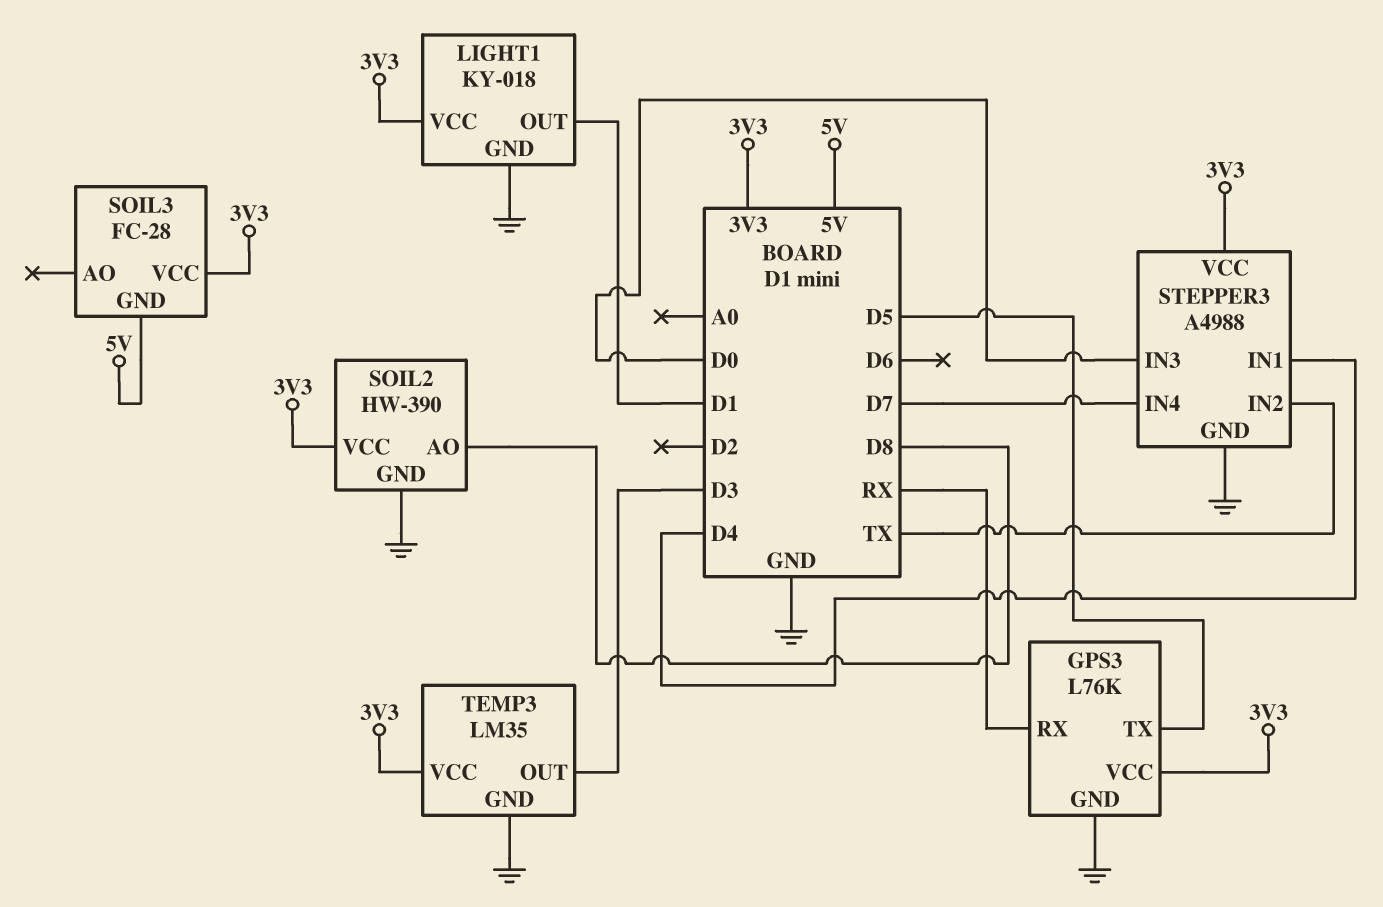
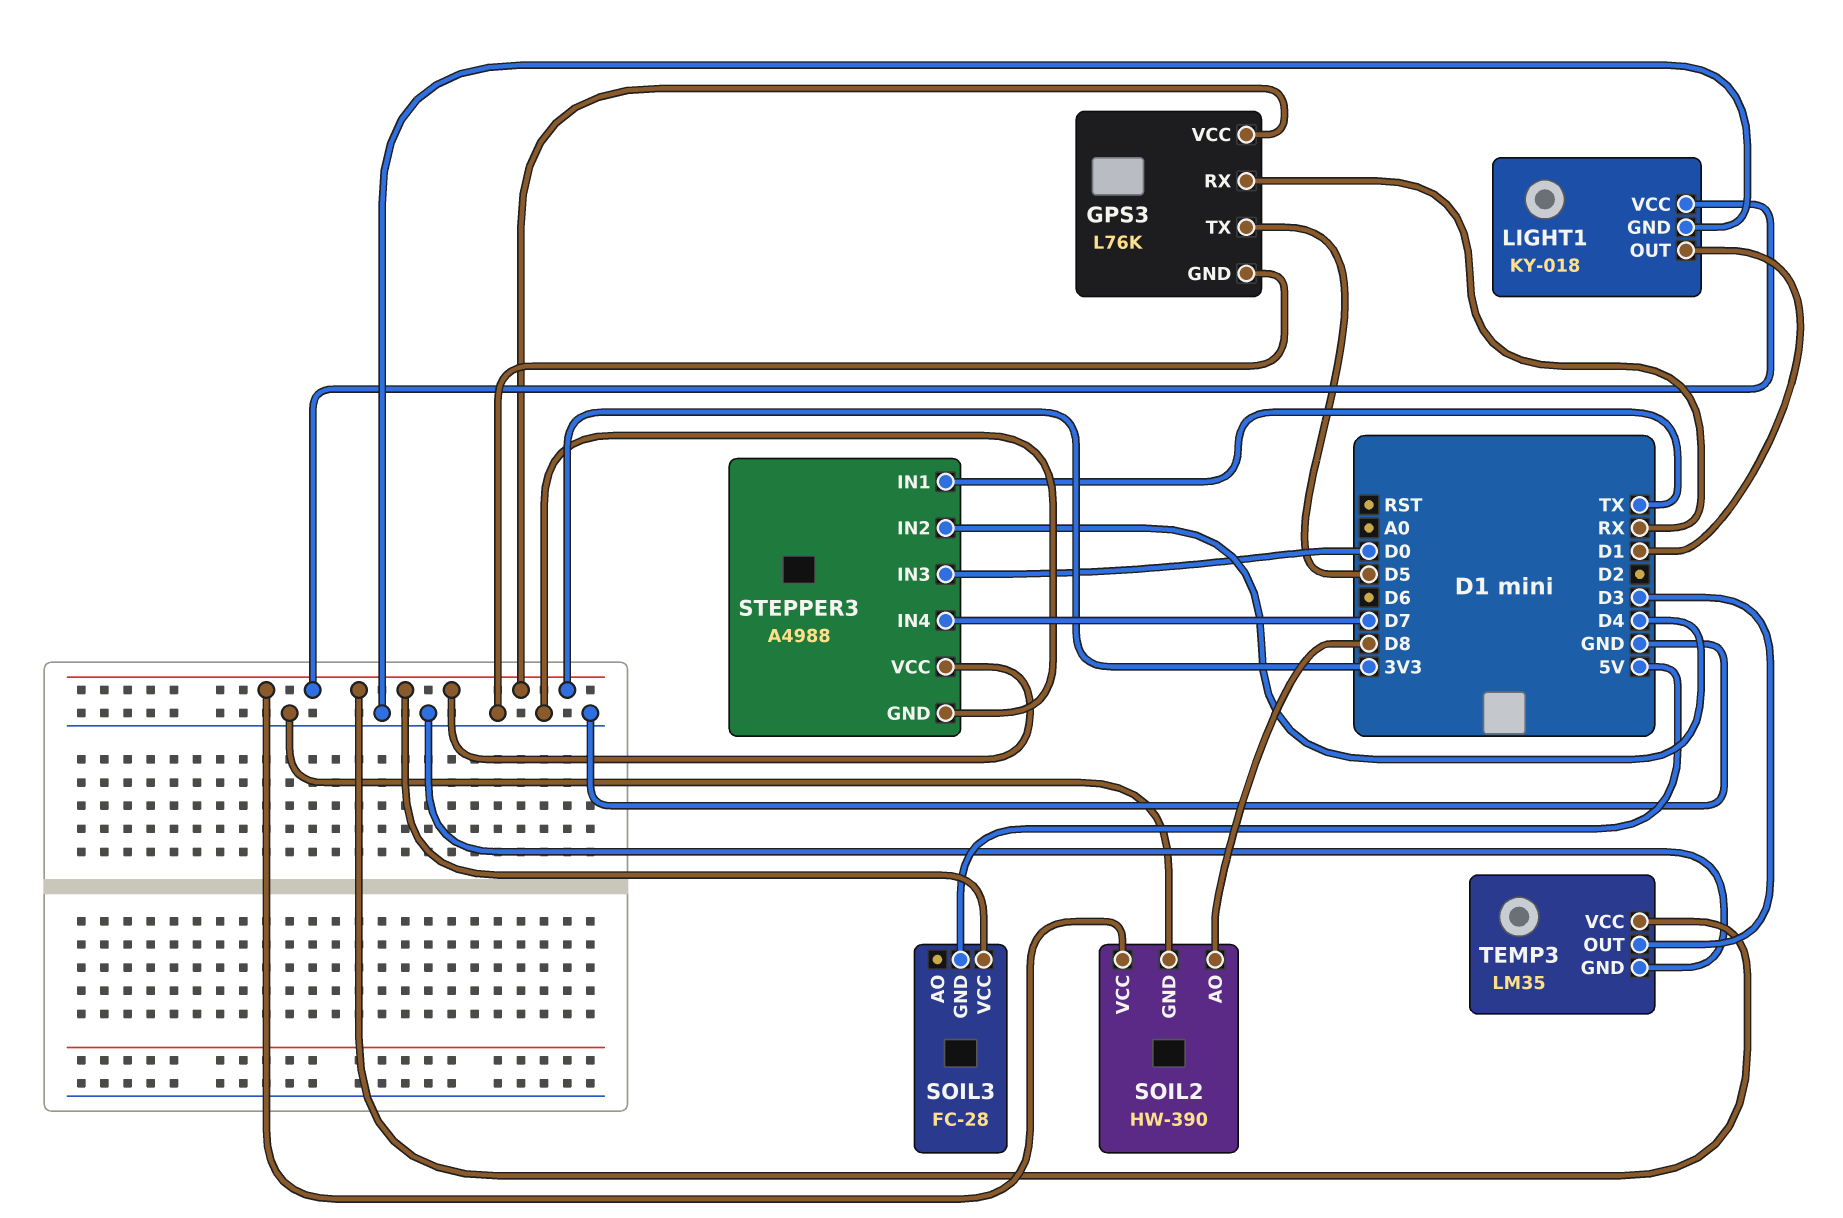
STEPPER3 pin IN1: D4 -> TX
STEPPER3 pin IN2: TX -> D4

